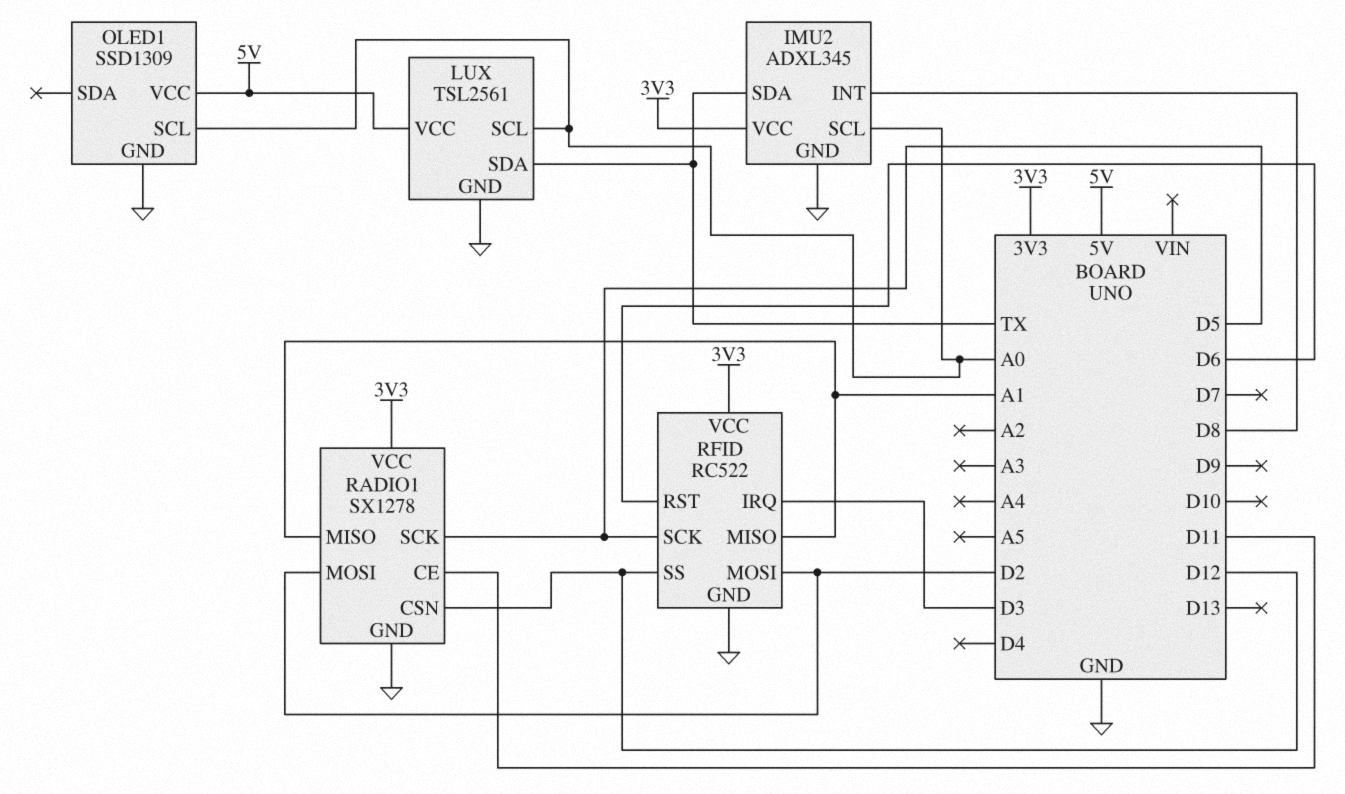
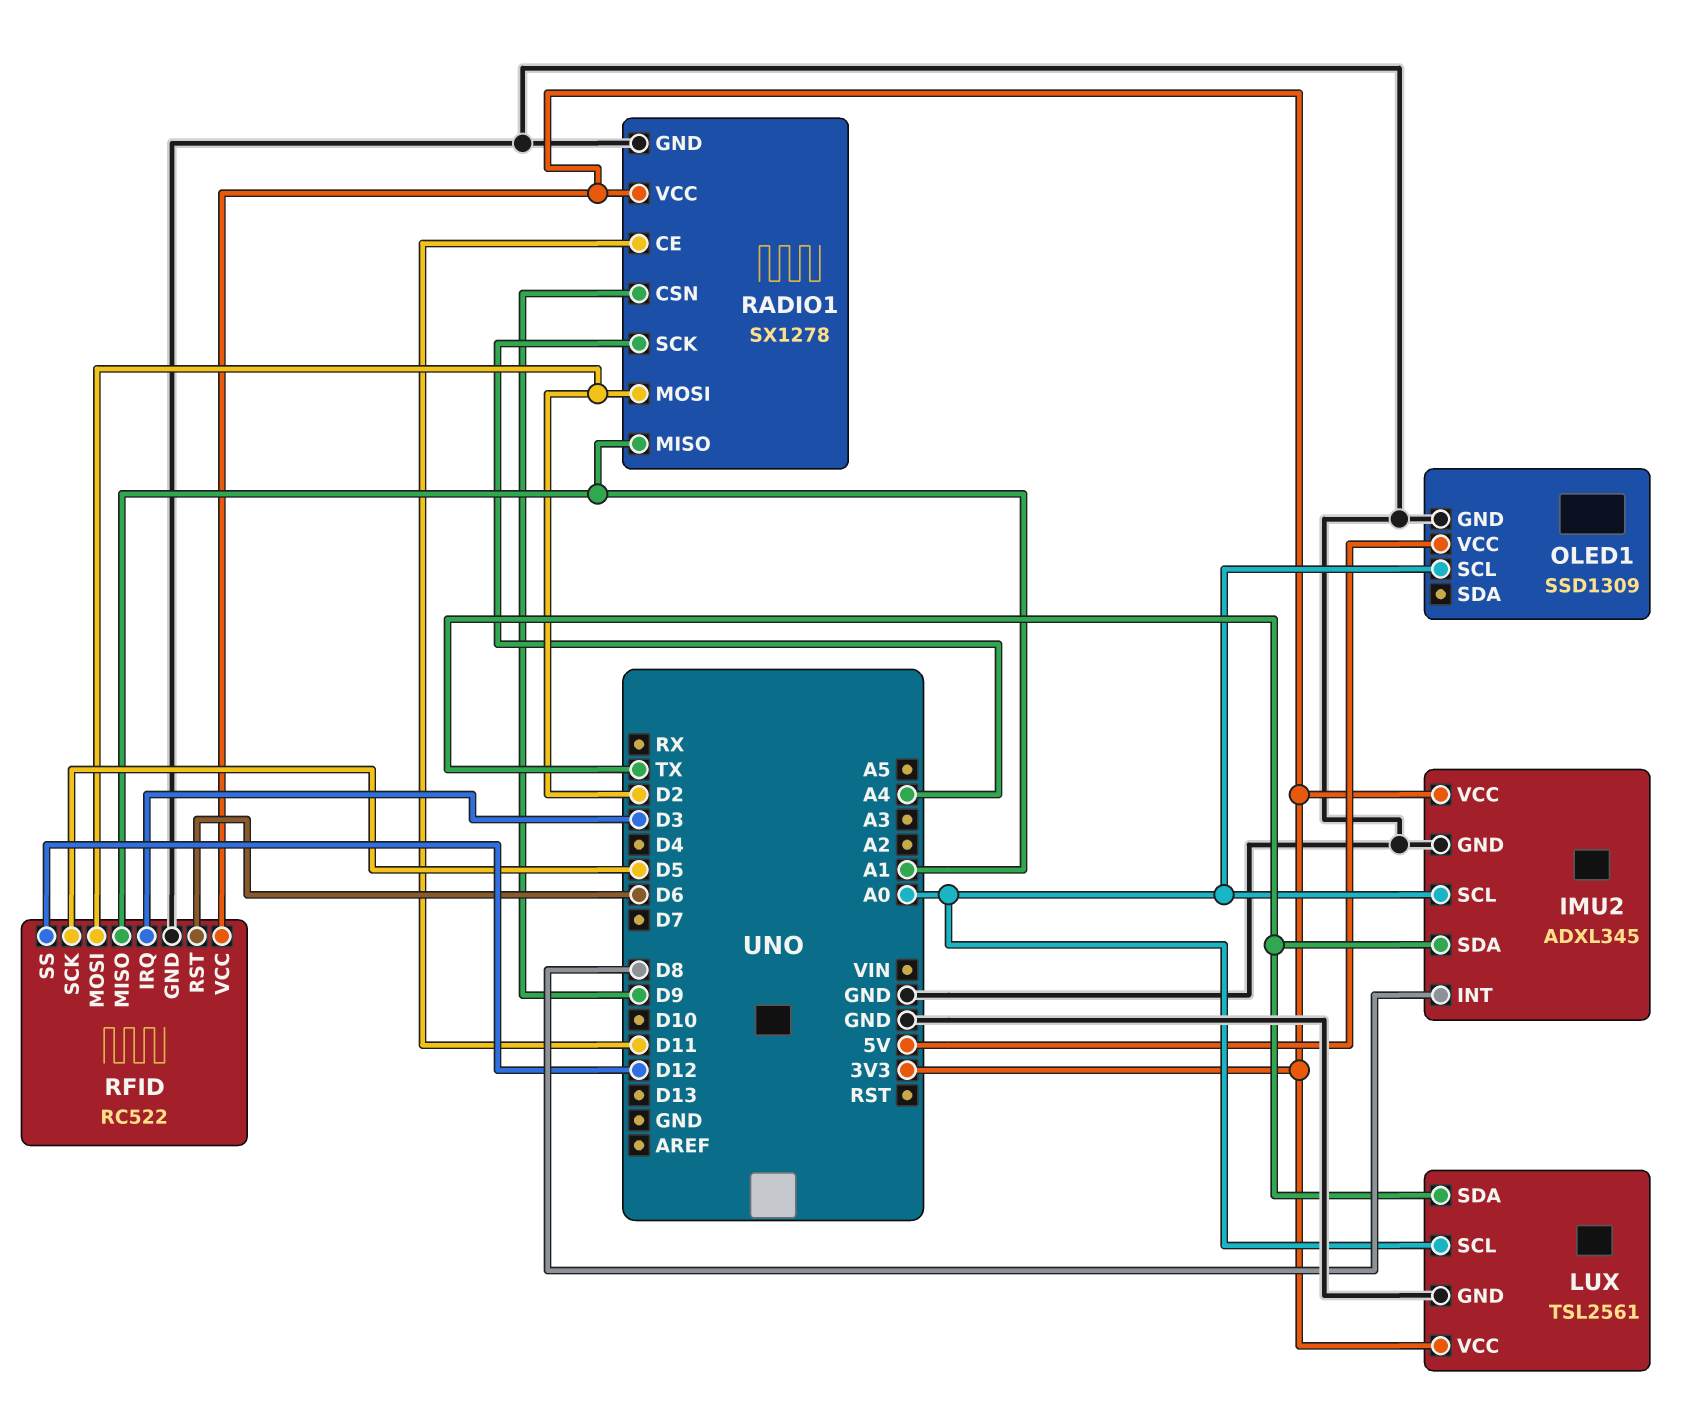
LUX pin VCC: 5V -> 3V3
RADIO1 pin CSN: D12 -> D9
RADIO1 pin SCK: D5 -> A4

